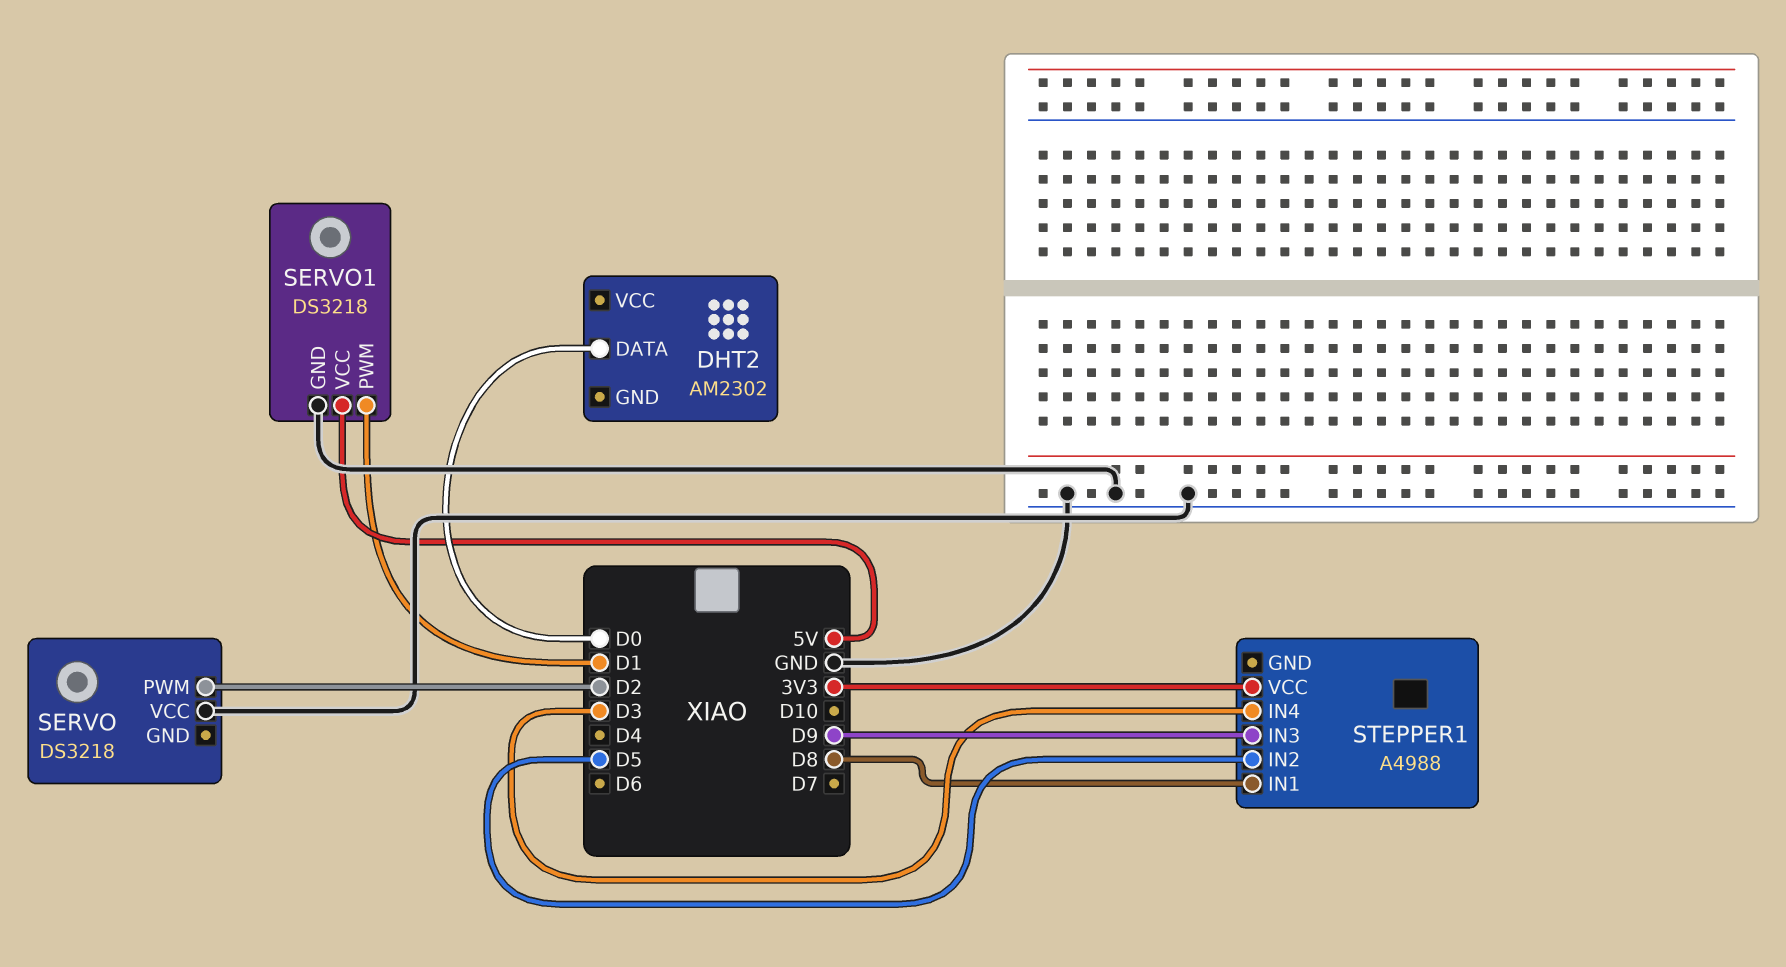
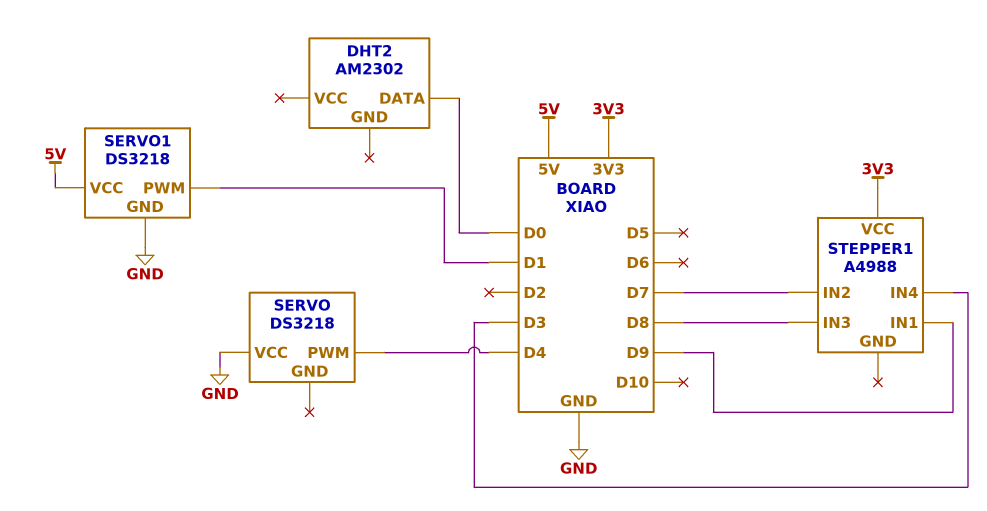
SERVO pin PWM: D2 -> D4
STEPPER1 pin IN1: D8 -> D9
STEPPER1 pin IN2: D5 -> D7
STEPPER1 pin IN3: D9 -> D8

